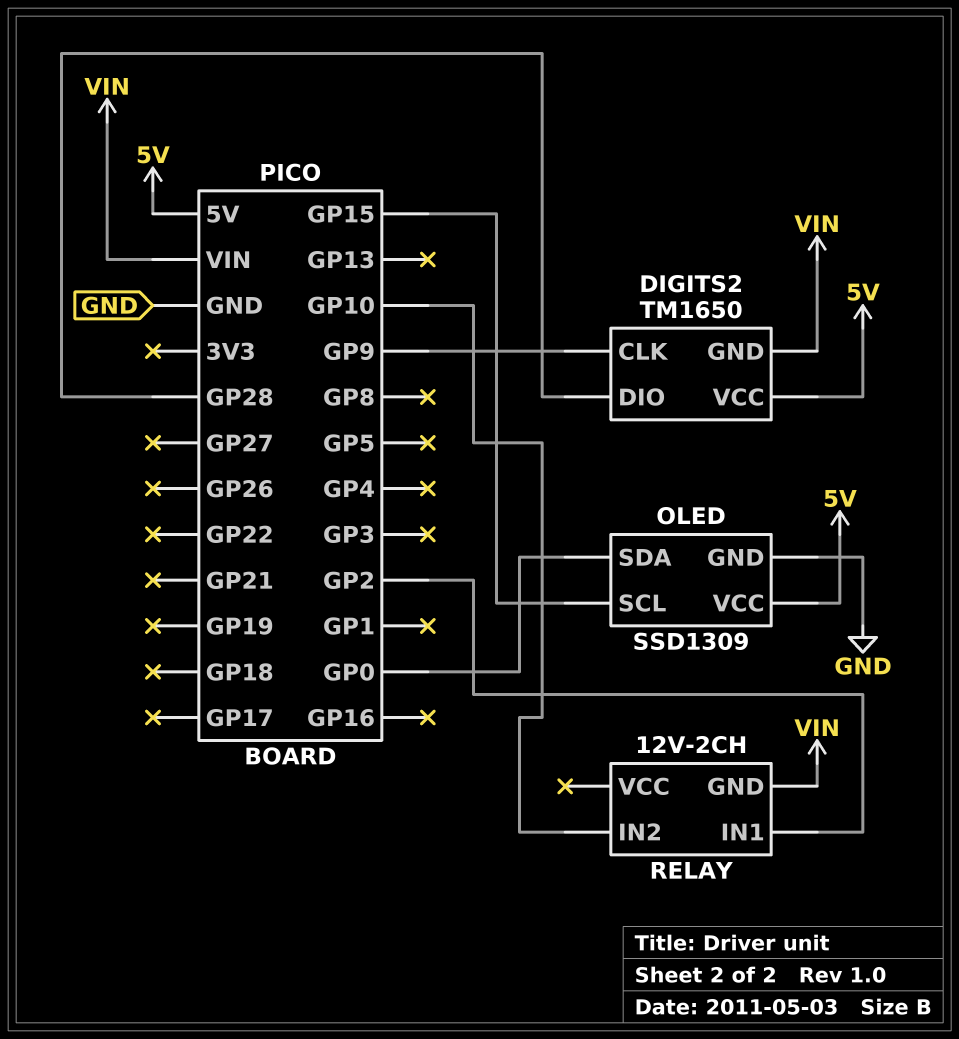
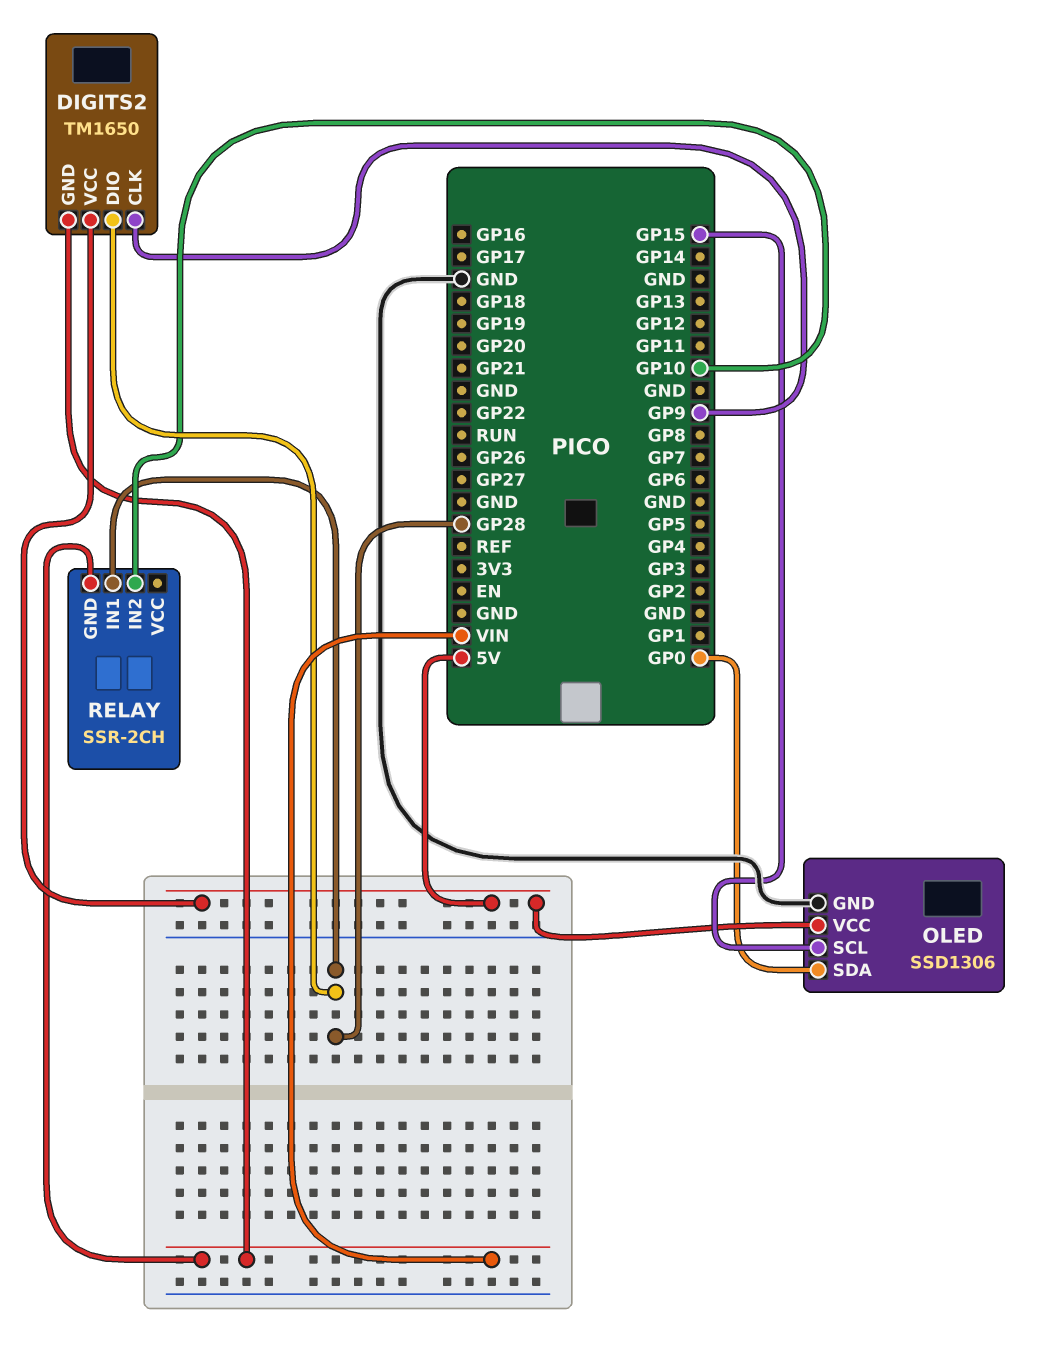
OLED: SSD1309 -> SSD1306
RELAY: 12V-2CH -> SSR-2CH
RELAY pin IN1: GP2 -> GP28

